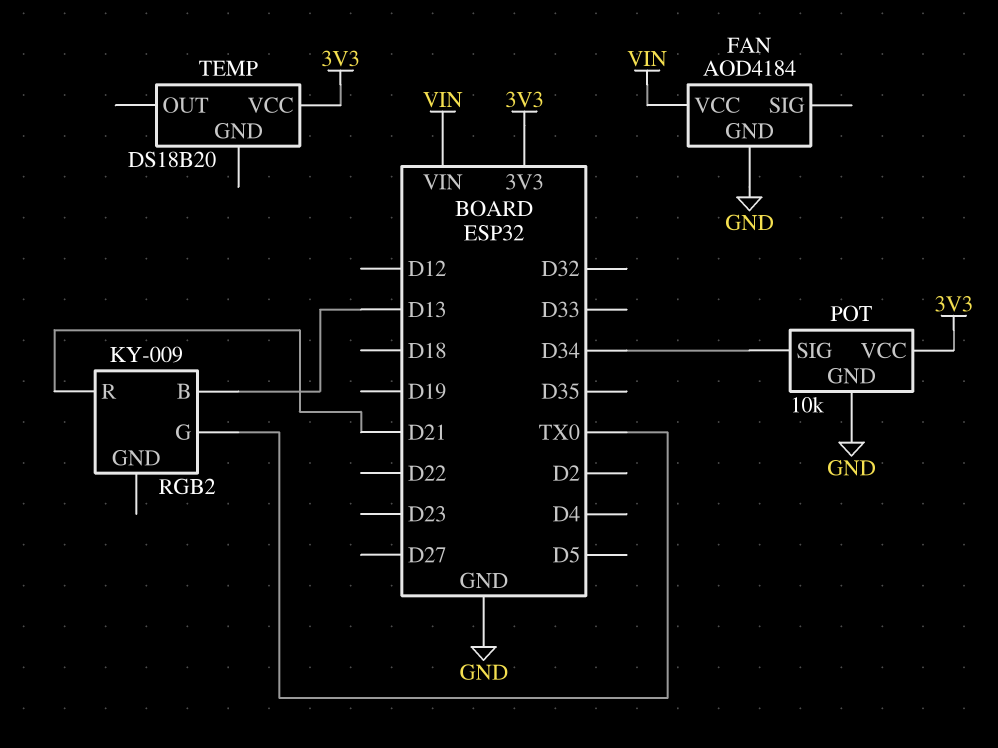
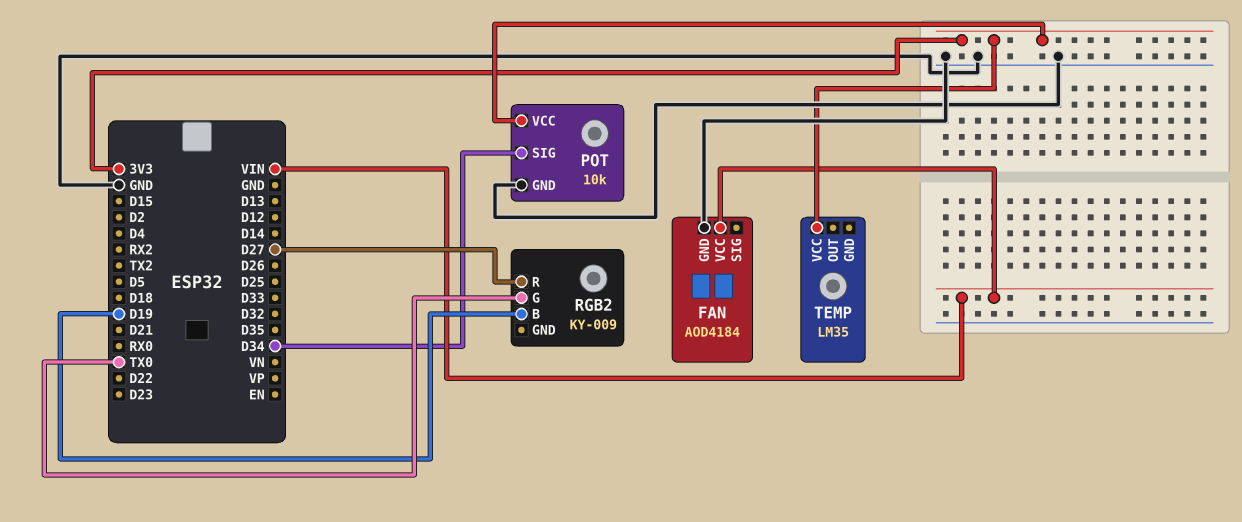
RGB2 pin B: D13 -> D19
RGB2 pin R: D21 -> D27
TEMP: DS18B20 -> LM35

